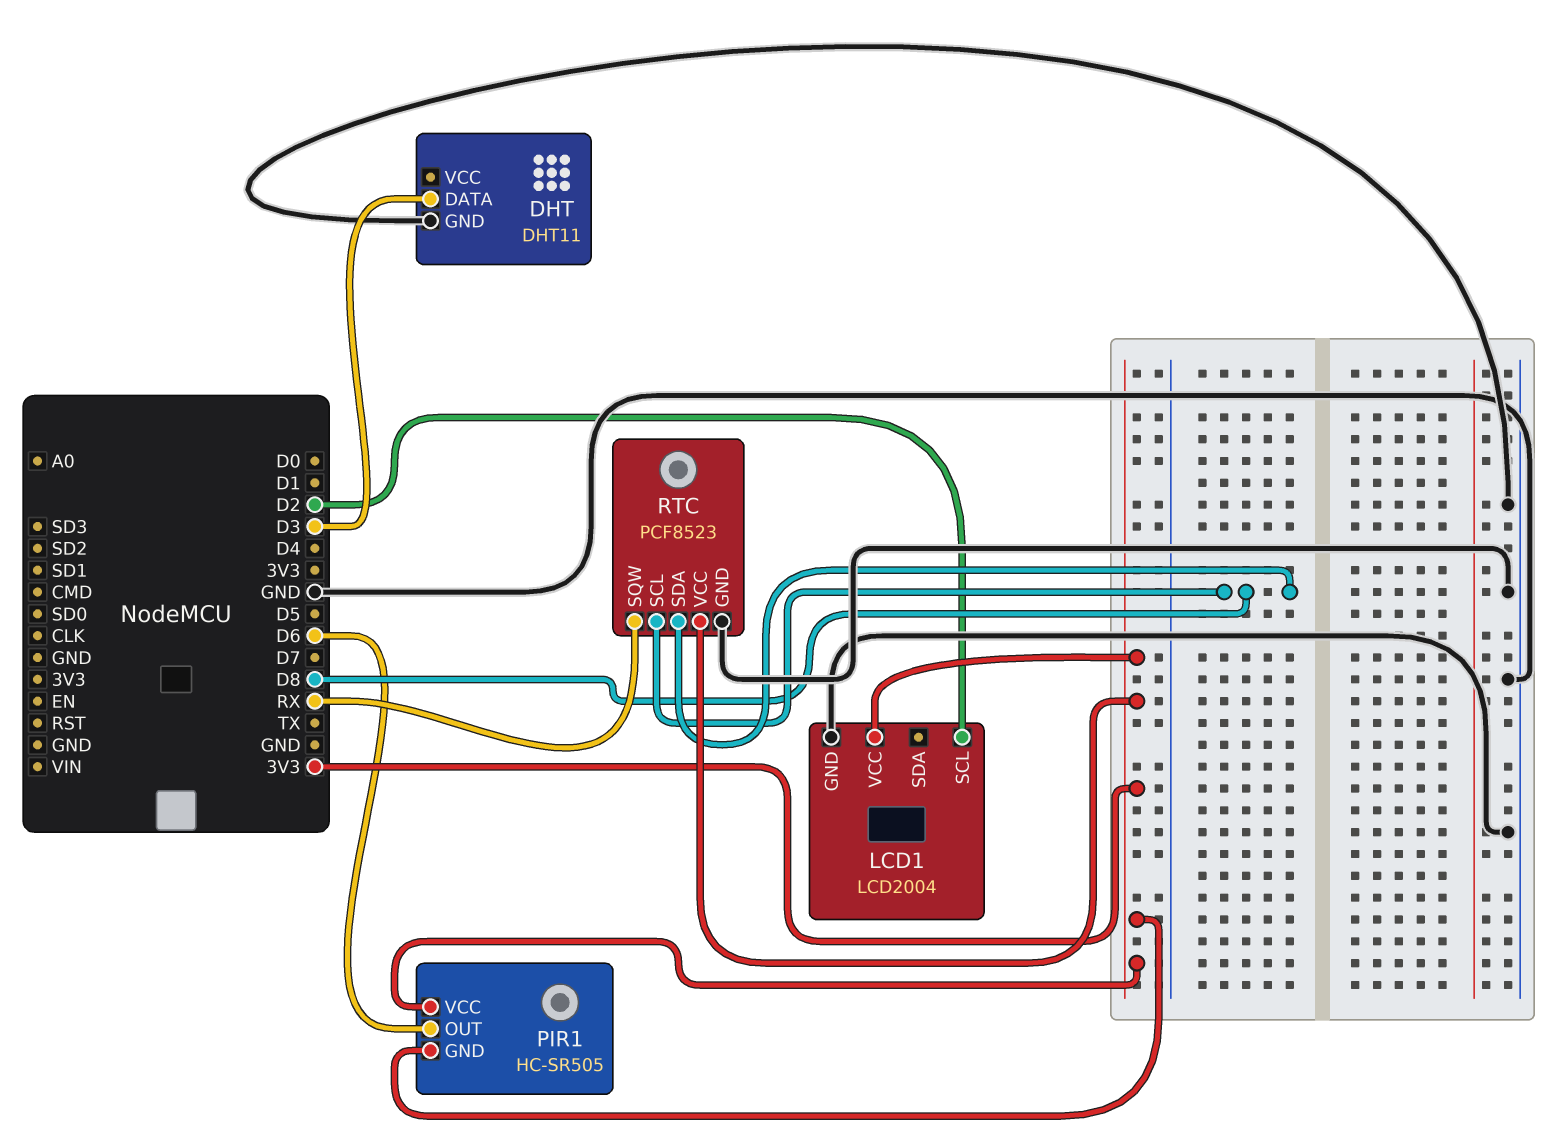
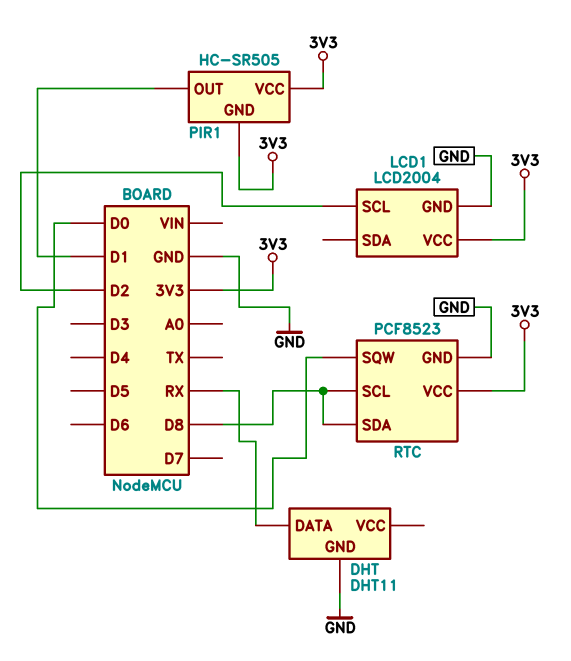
DHT pin DATA: D3 -> RX
PIR1 pin OUT: D6 -> D1
RTC pin SQW: RX -> D0

